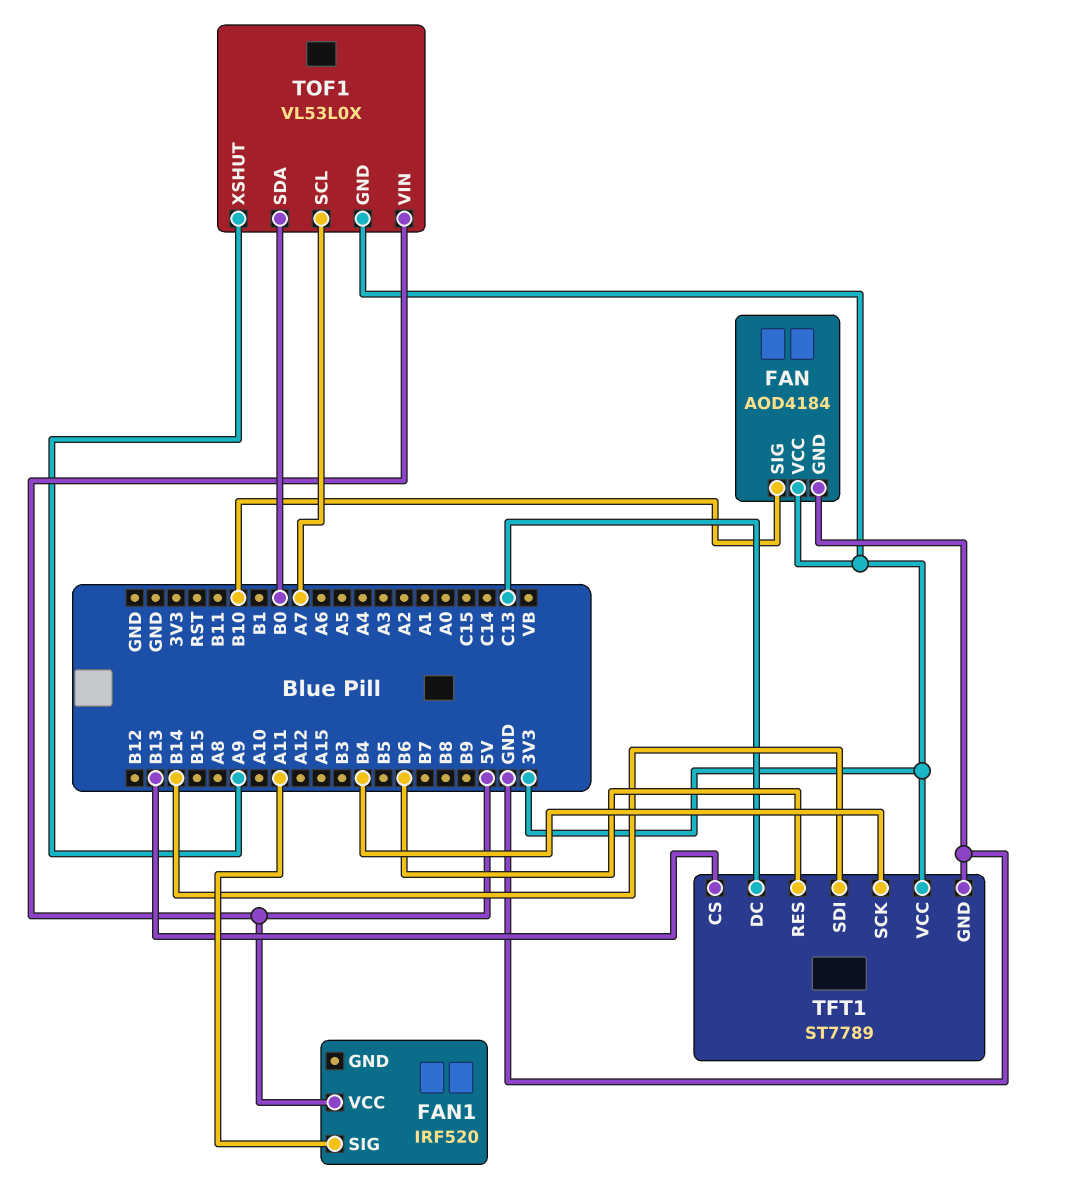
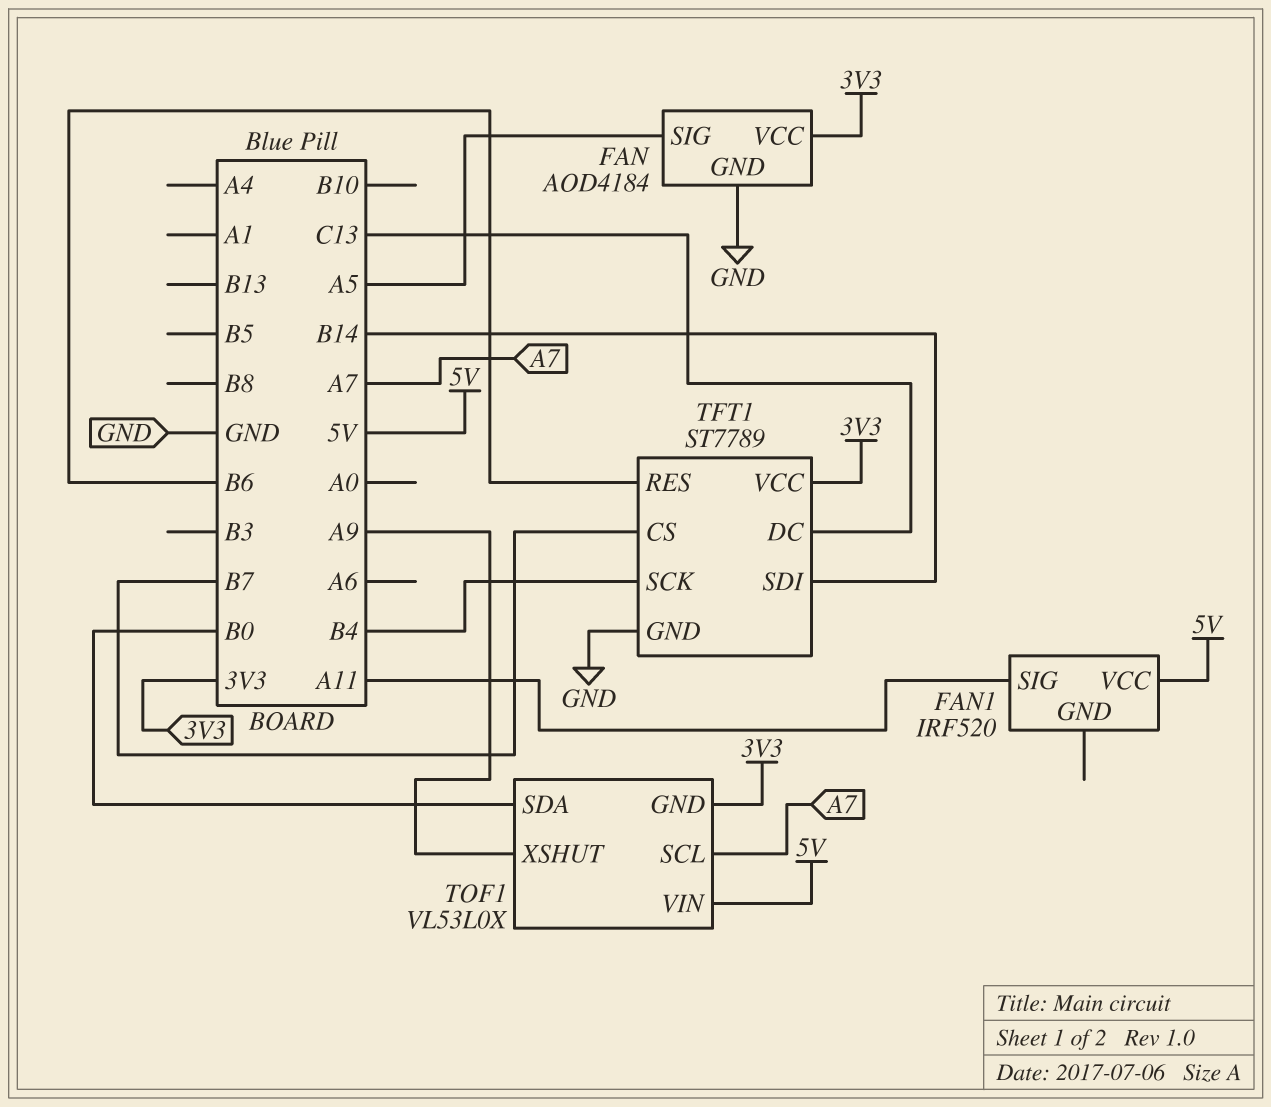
FAN pin SIG: B10 -> A5
TFT1 pin CS: B13 -> B7

